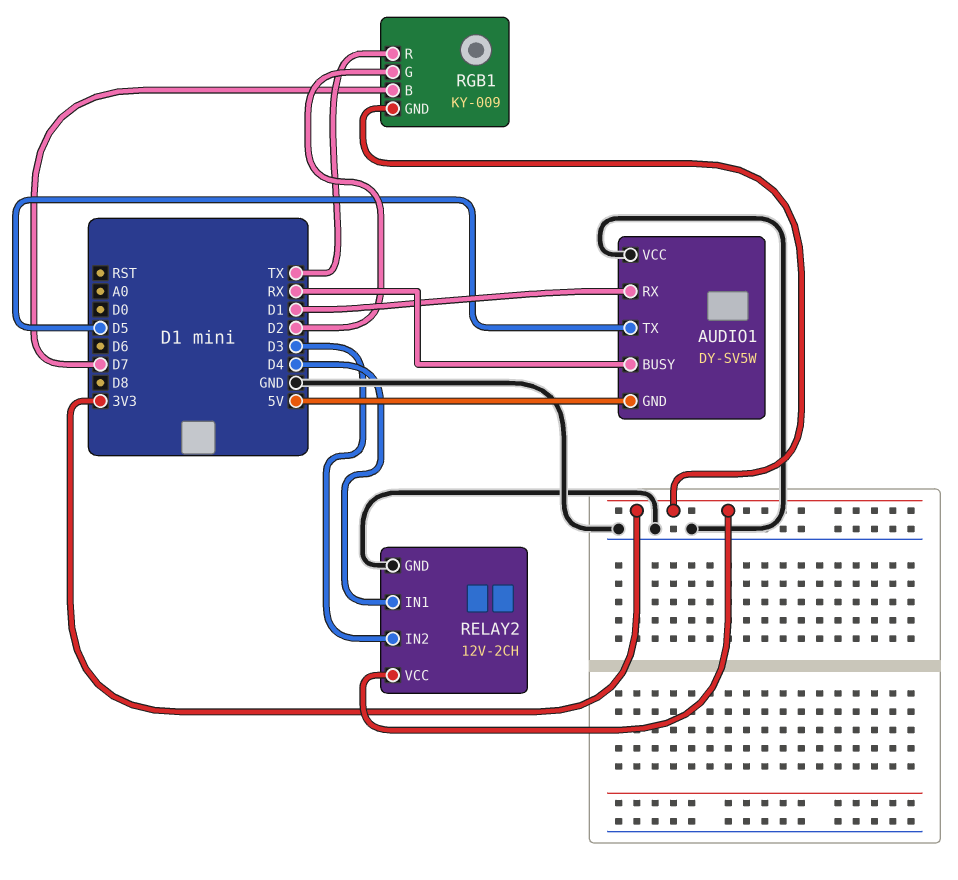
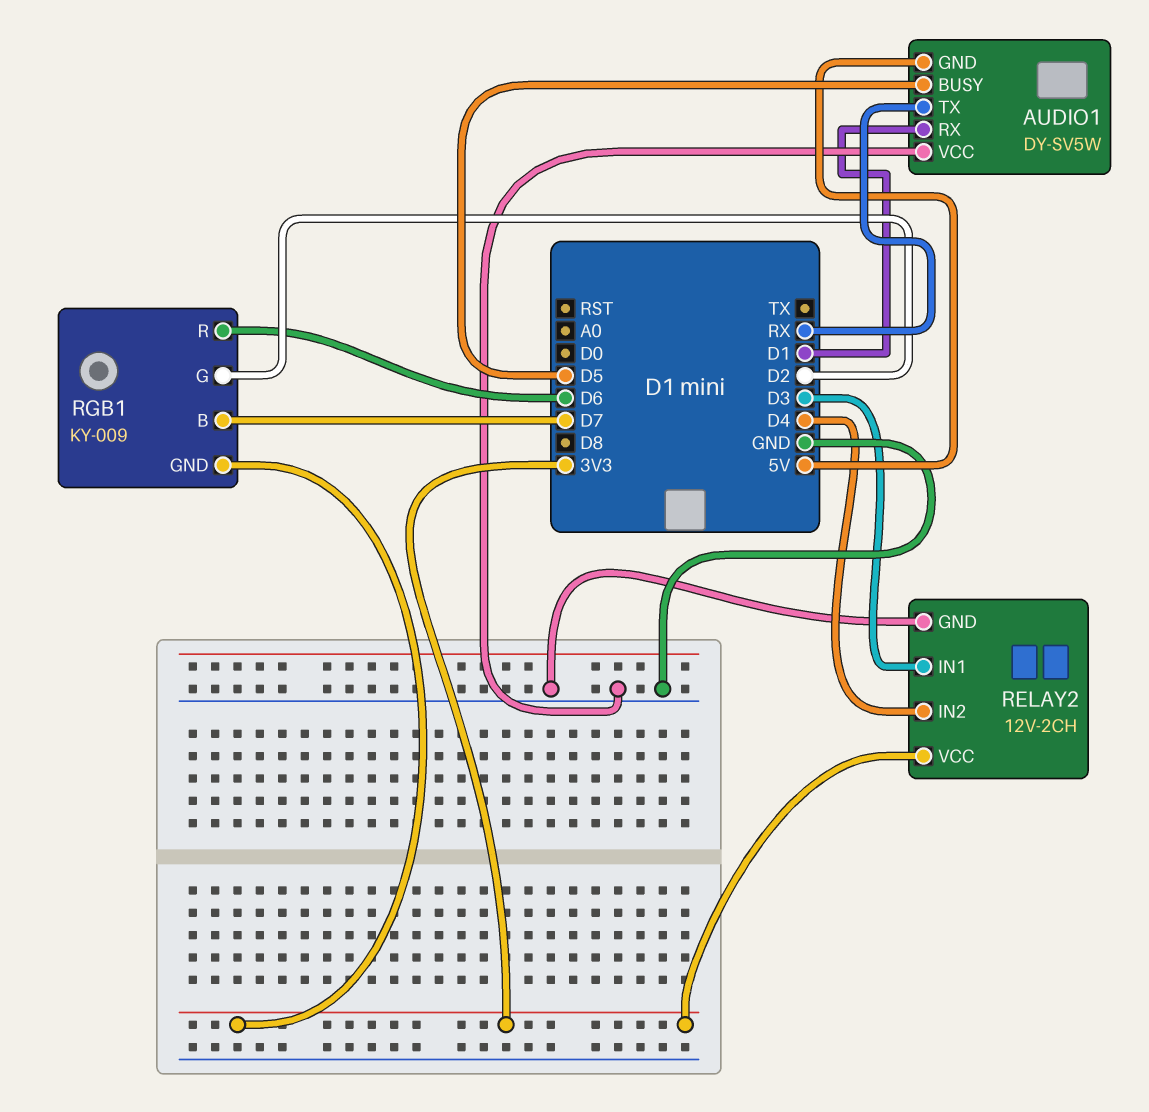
AUDIO1 pin BUSY: RX -> D5
AUDIO1 pin TX: D5 -> RX
RELAY2 pin IN1: D4 -> D3
RELAY2 pin IN2: D3 -> D4
RGB1 pin R: TX -> D6

